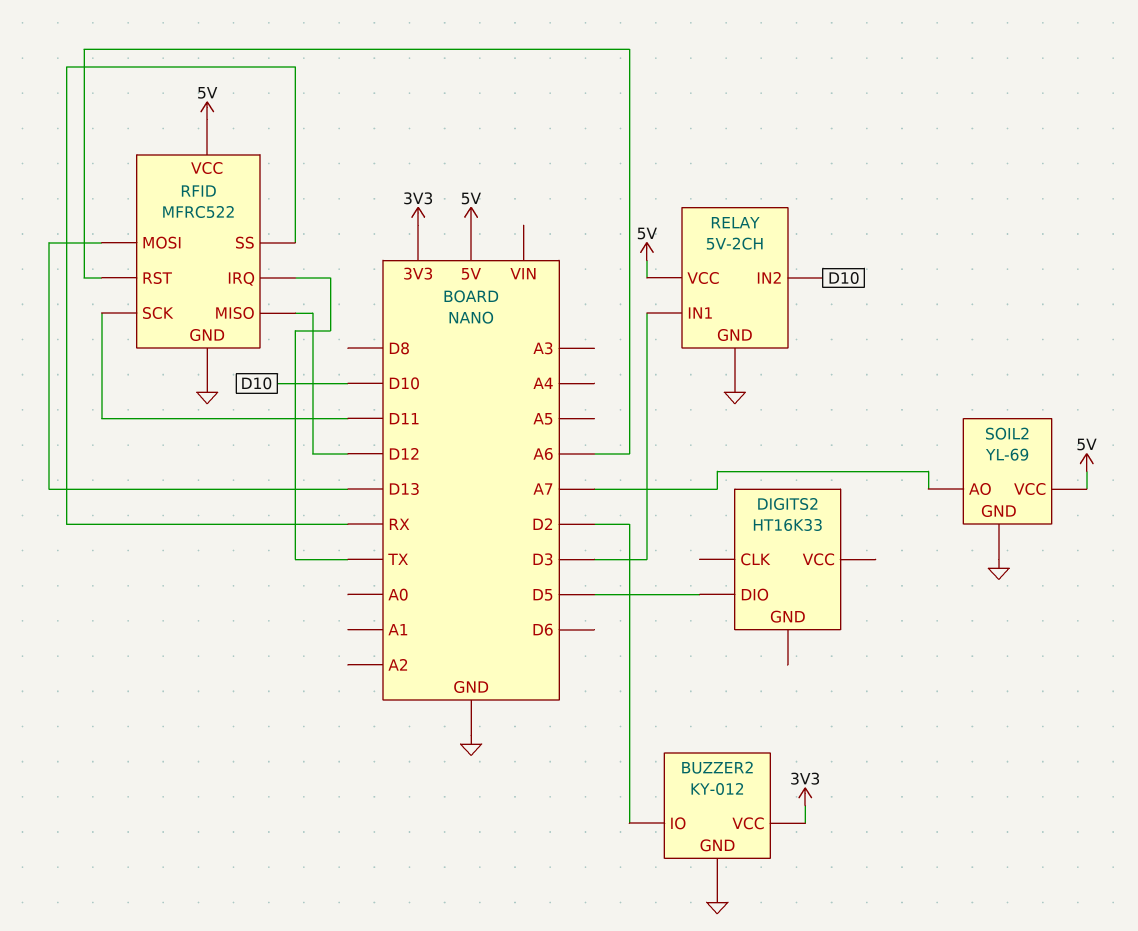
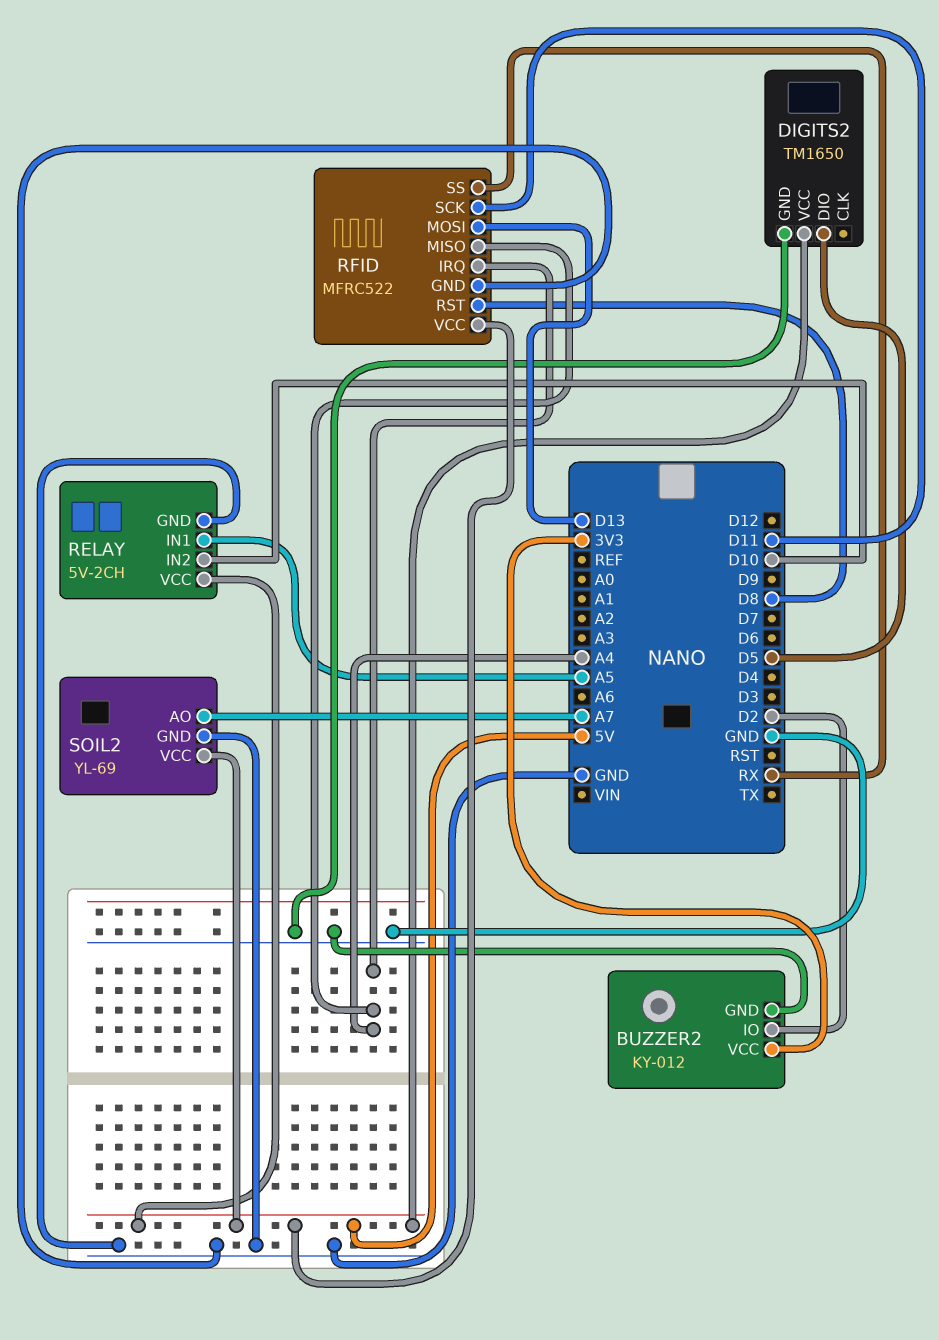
DIGITS2: HT16K33 -> TM1650
DIGITS2 pin GND: none -> GND
DIGITS2 pin VCC: none -> 5V
RELAY pin IN1: D3 -> A5
RFID pin IRQ: TX -> A4
RFID pin MISO: D12 -> A4
RFID pin RST: A6 -> D8

